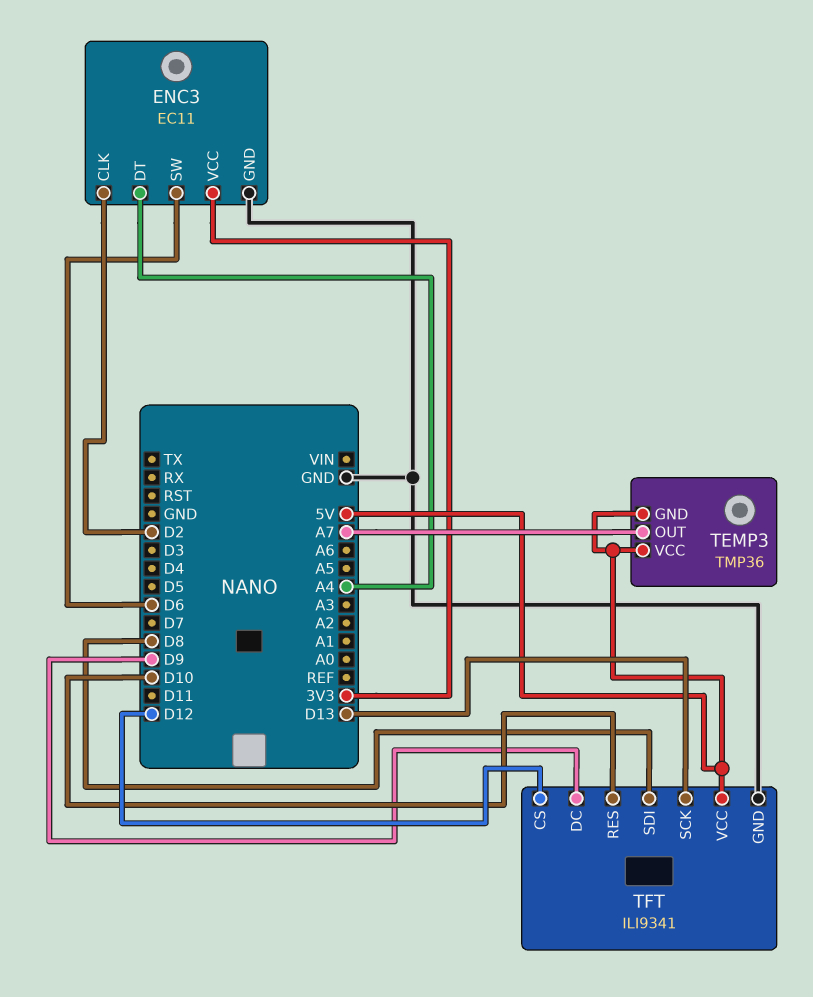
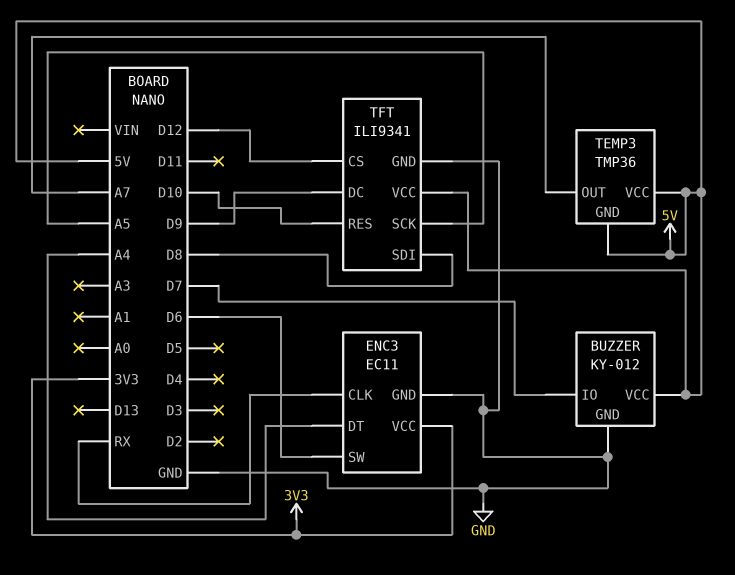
BUZZER: none -> KY-012
BUZZER pin GND: none -> GND
BUZZER pin IO: none -> D7
BUZZER pin VCC: none -> 5V
ENC3 pin CLK: D2 -> RX
TFT pin SCK: D13 -> A5

